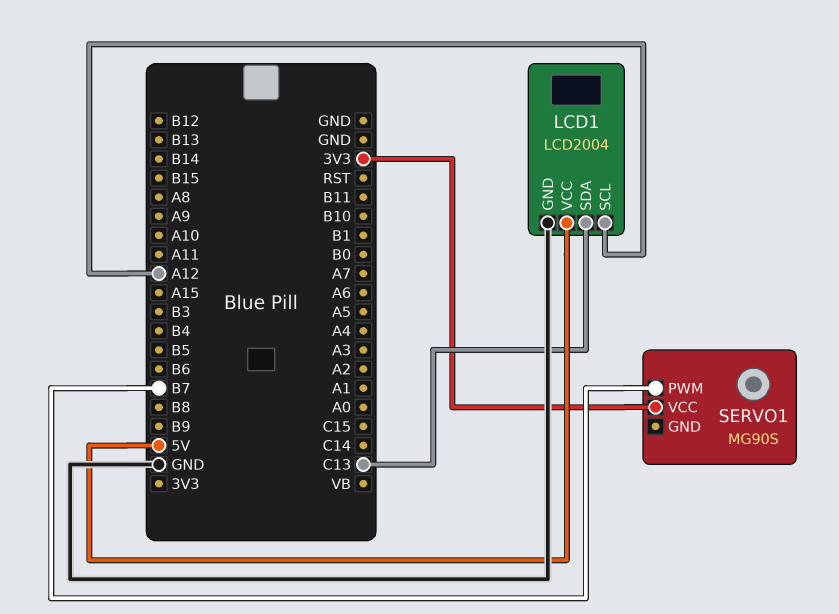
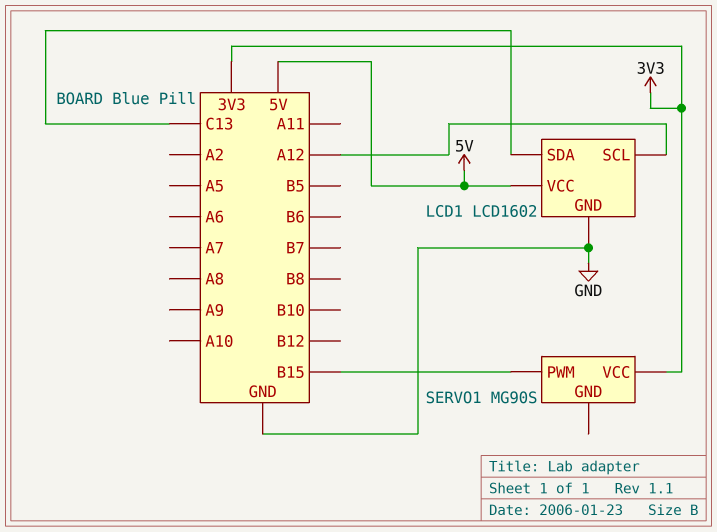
LCD1: LCD2004 -> LCD1602
SERVO1 pin PWM: B7 -> B15

